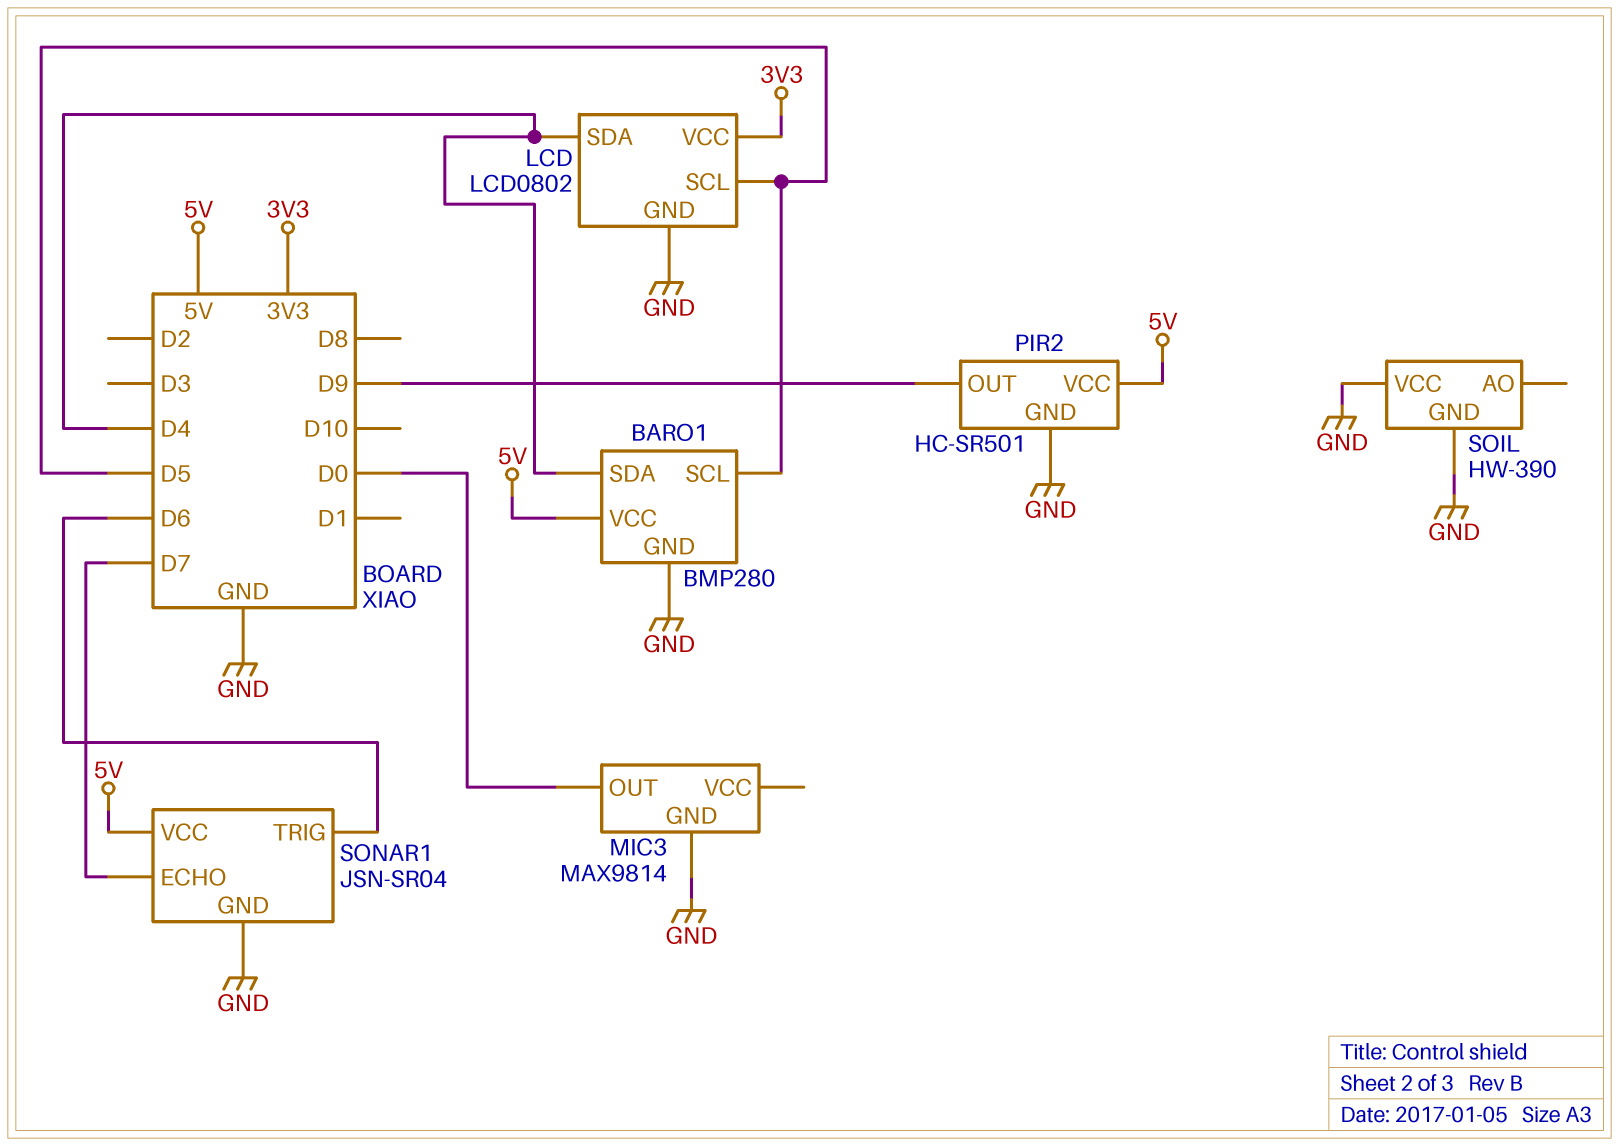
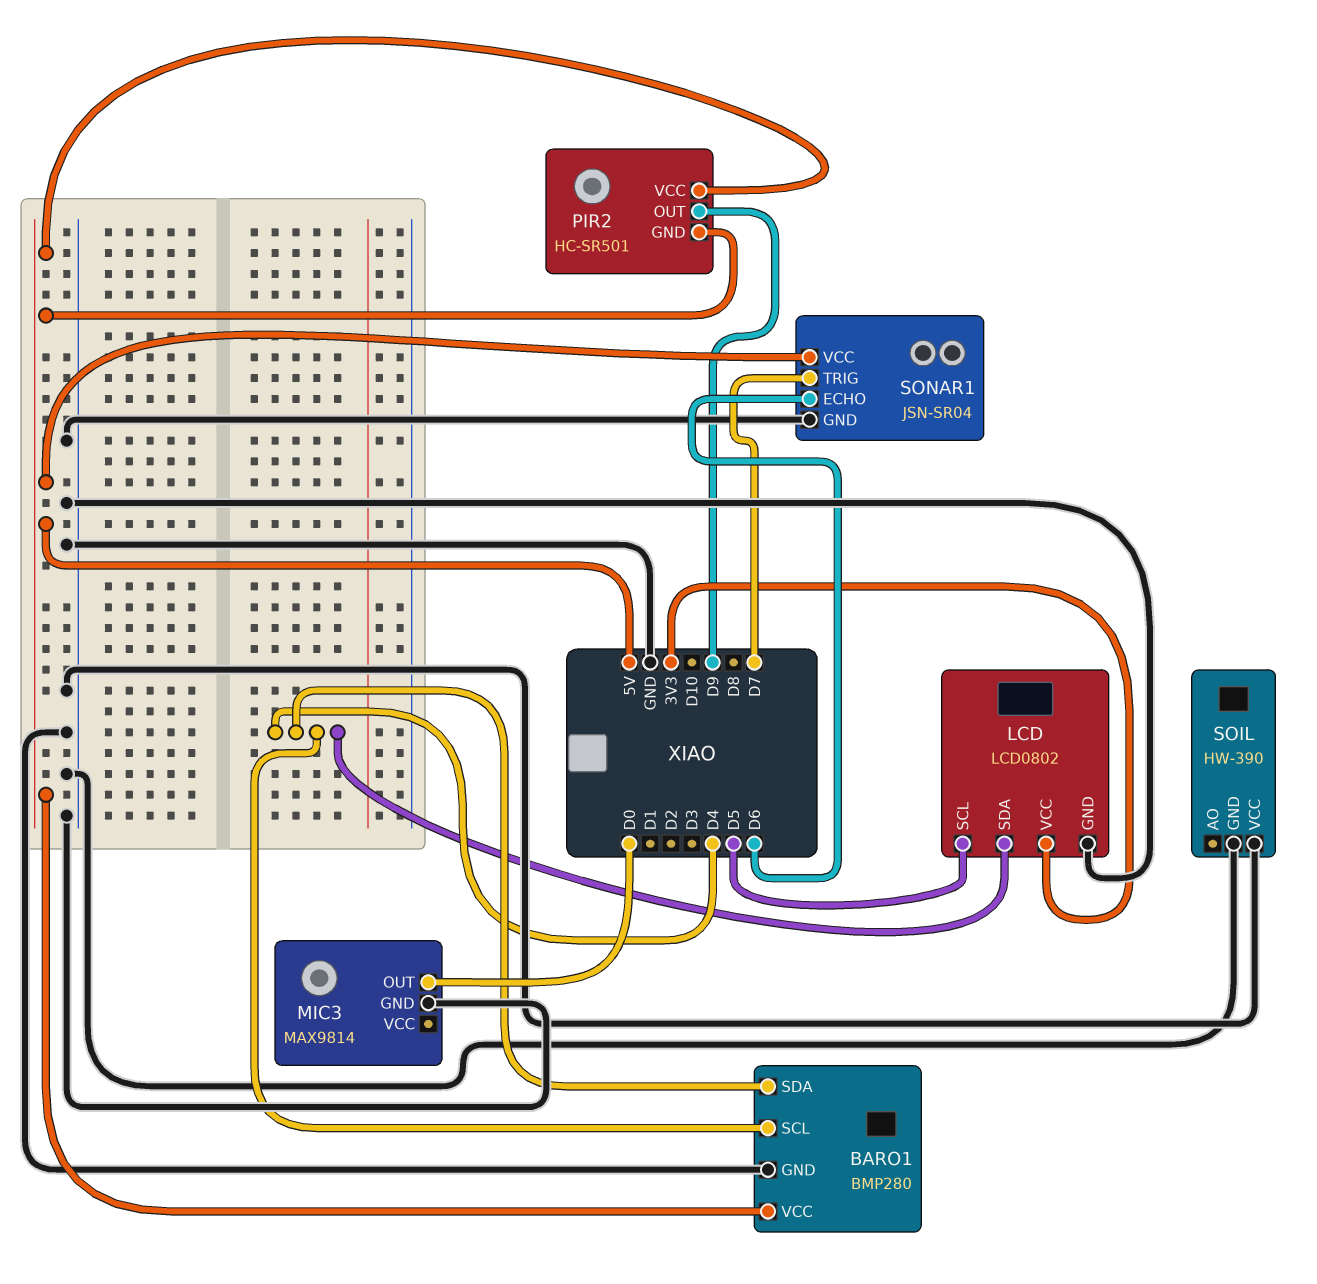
BARO1 pin SCL: D5 -> D4
PIR2 pin GND: GND -> 5V
SONAR1 pin ECHO: D7 -> D6
SONAR1 pin TRIG: D6 -> D7

